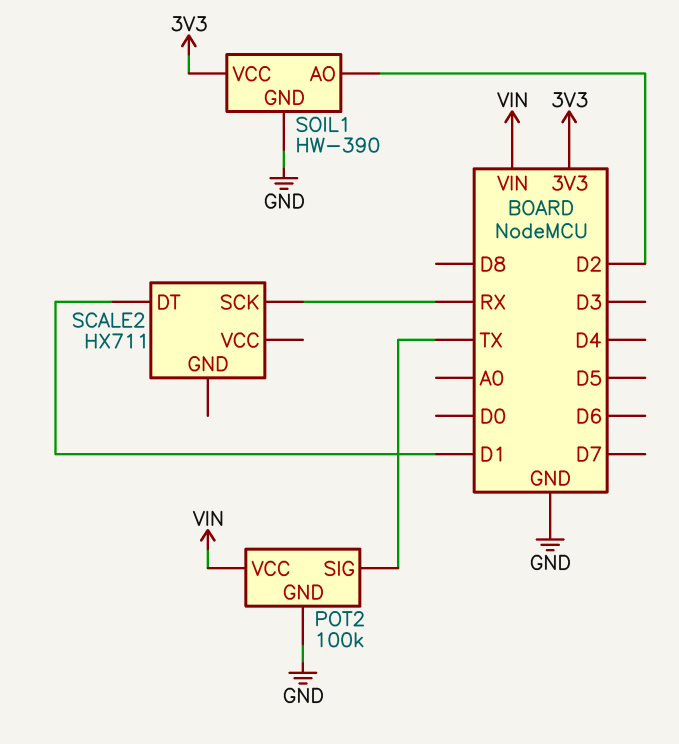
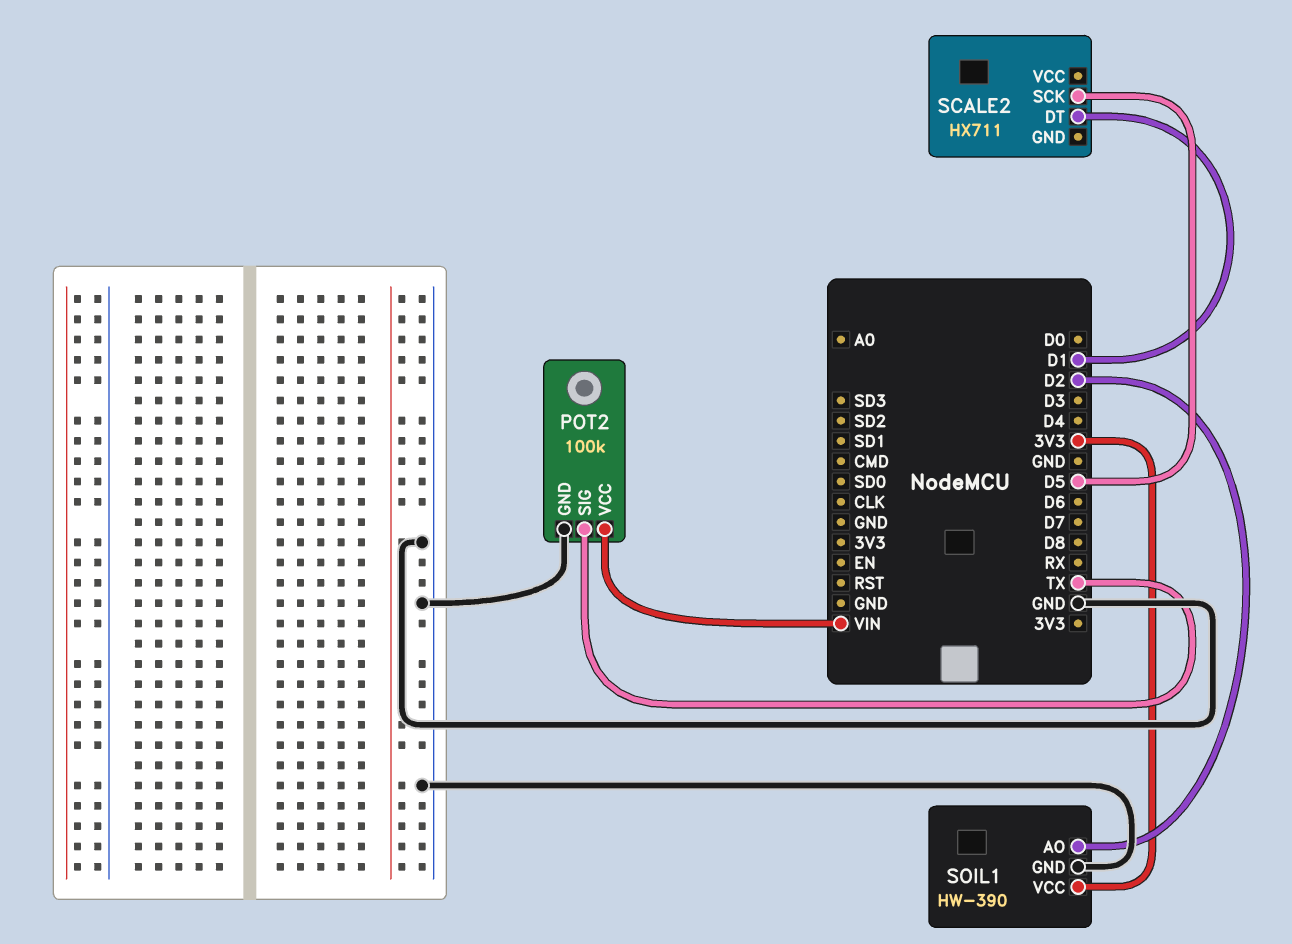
SCALE2 pin SCK: RX -> D5

